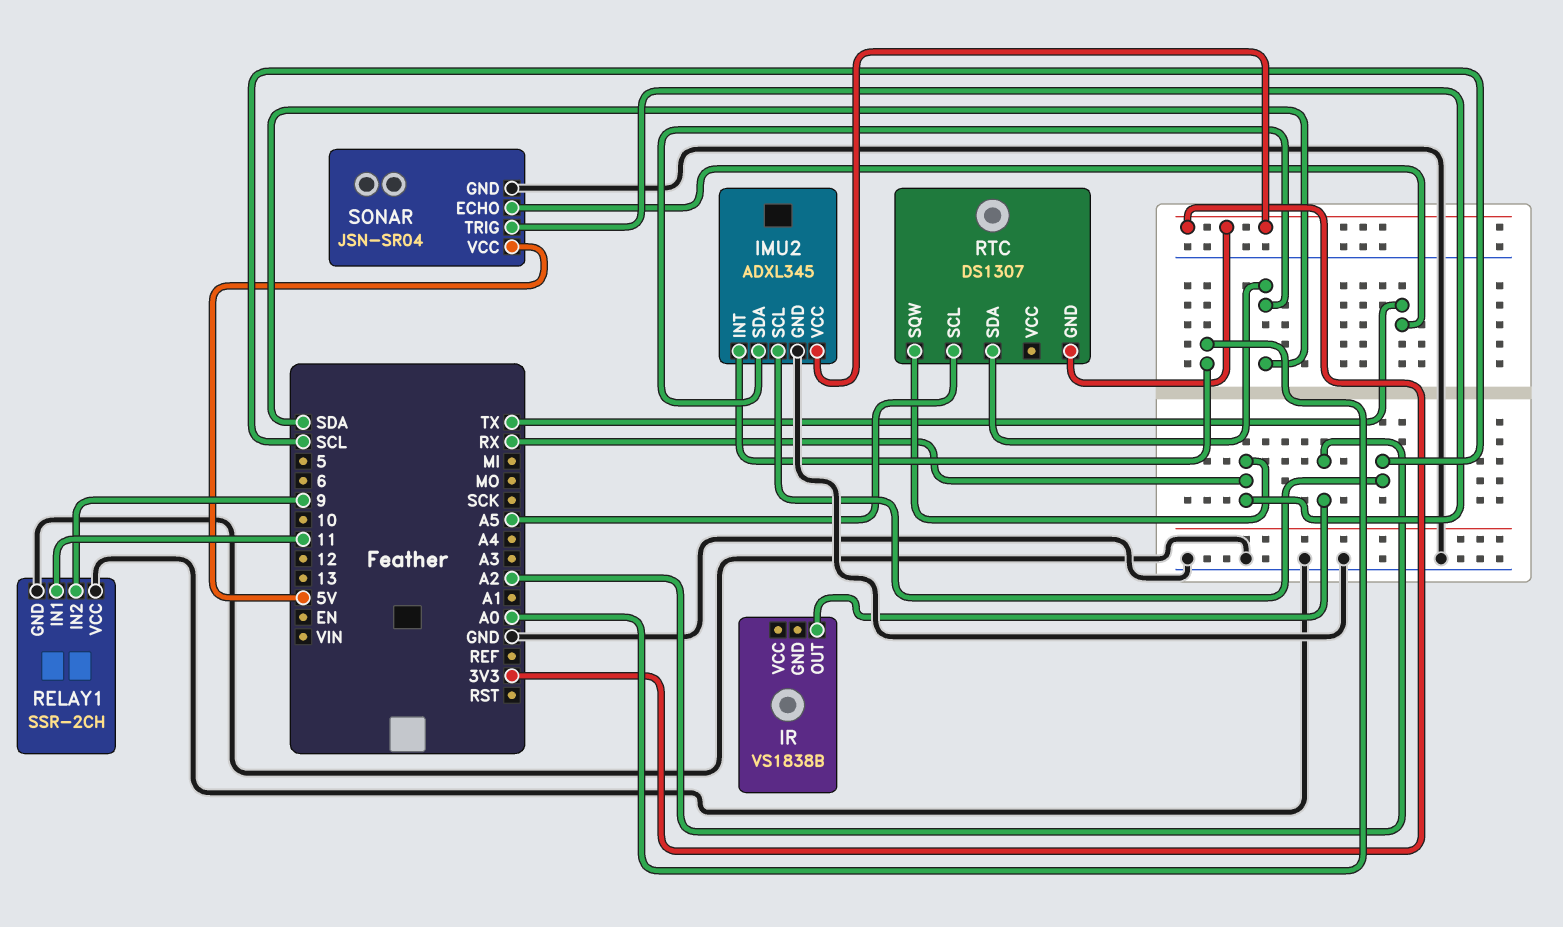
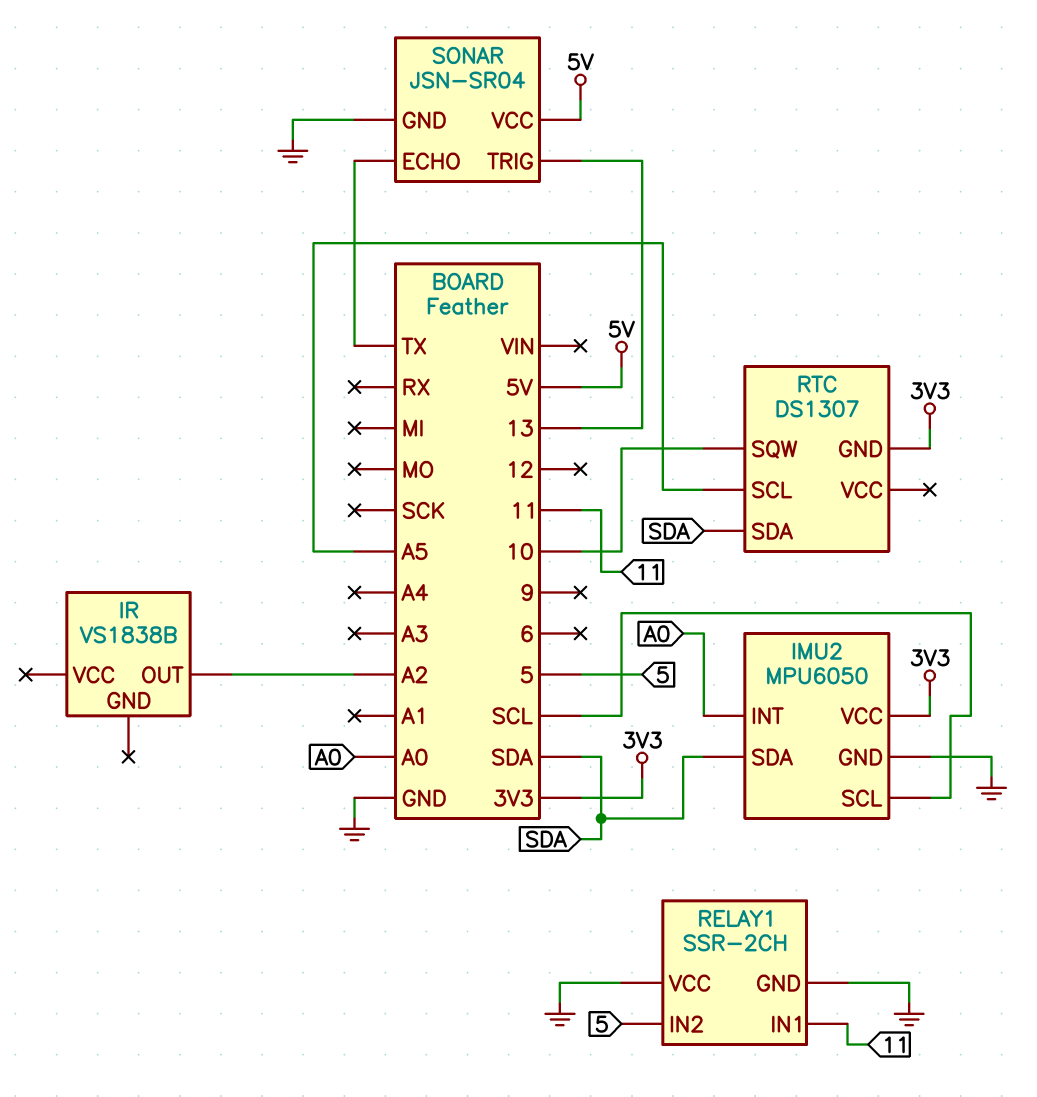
IMU2: ADXL345 -> MPU6050
RELAY1 pin IN2: 9 -> 5
RTC pin SQW: RX -> 10
SONAR pin TRIG: RX -> 13

